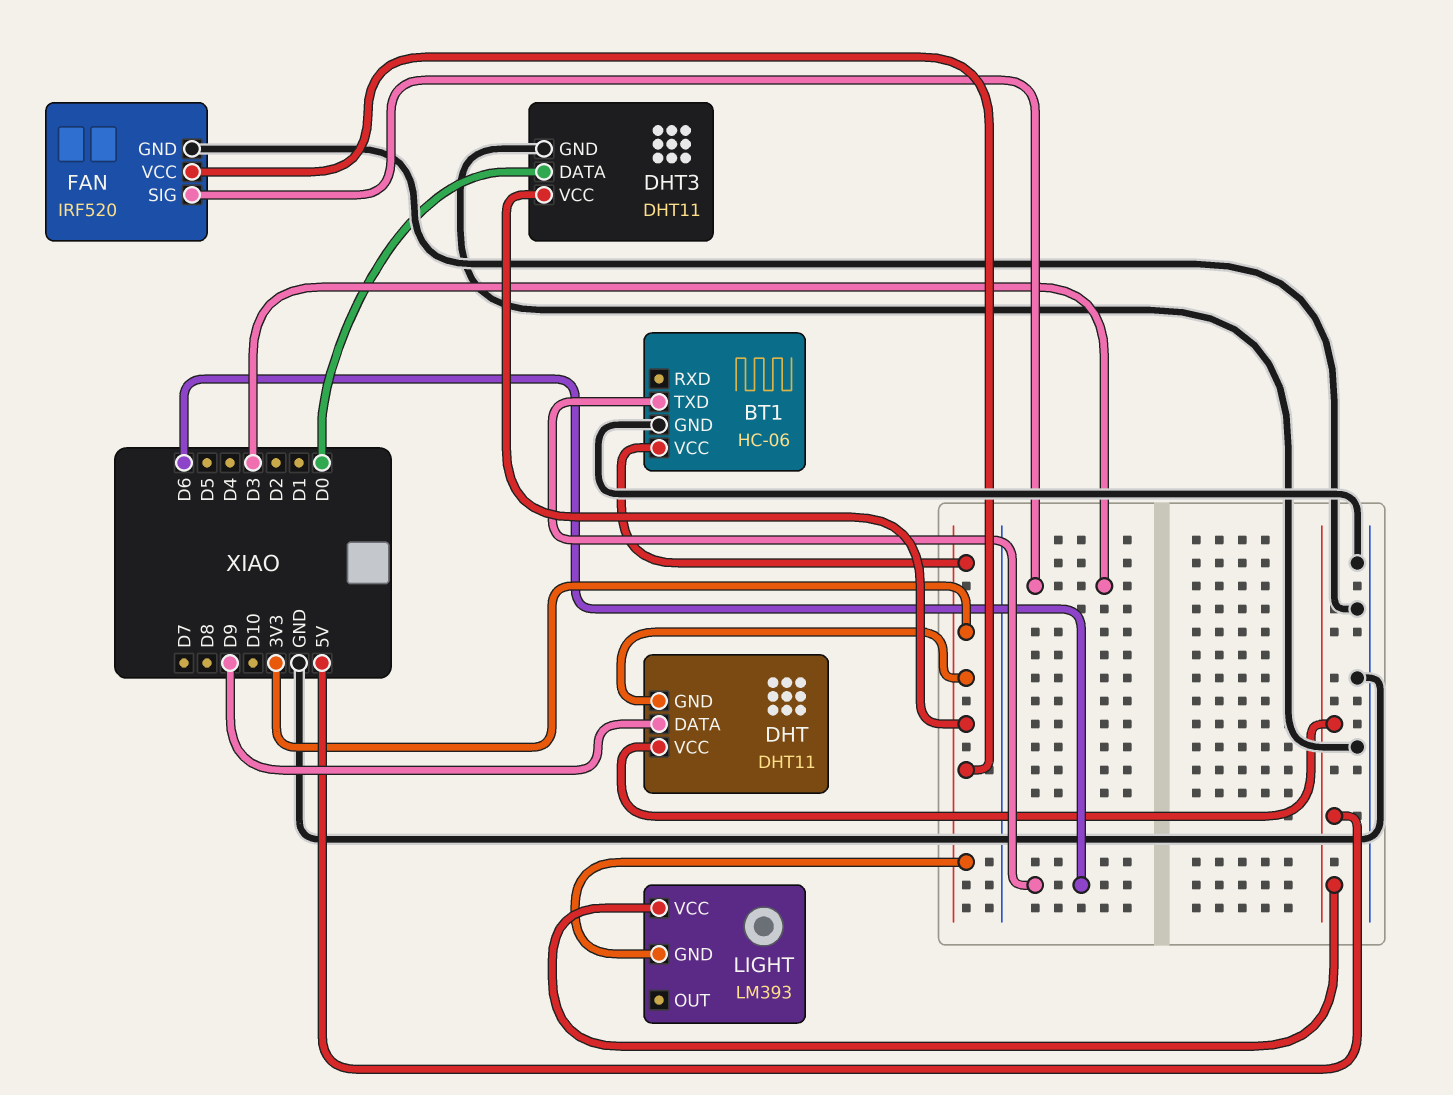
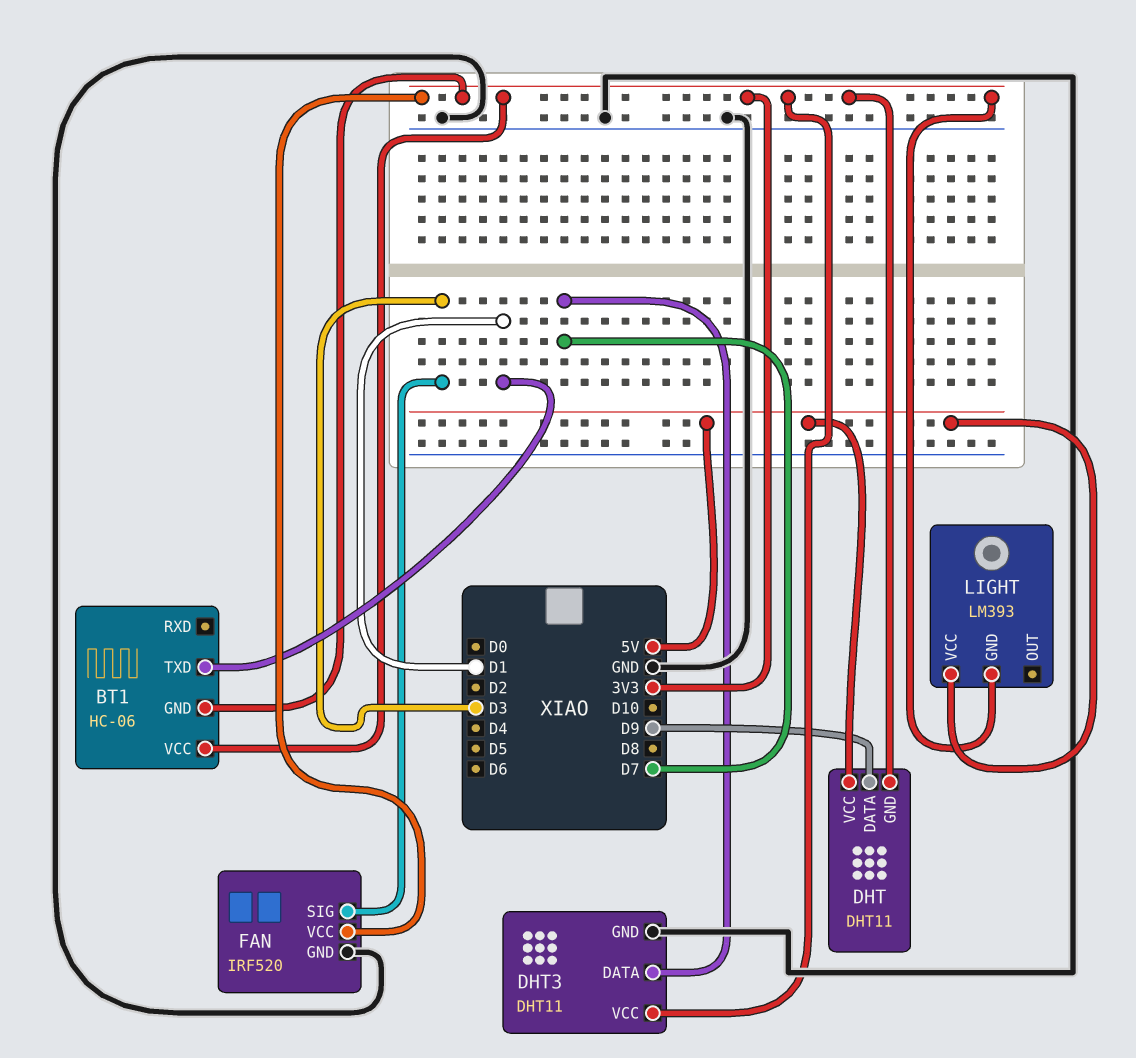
BT1 pin GND: GND -> 3V3
BT1 pin TXD: D6 -> D1
DHT3 pin DATA: D0 -> D7

